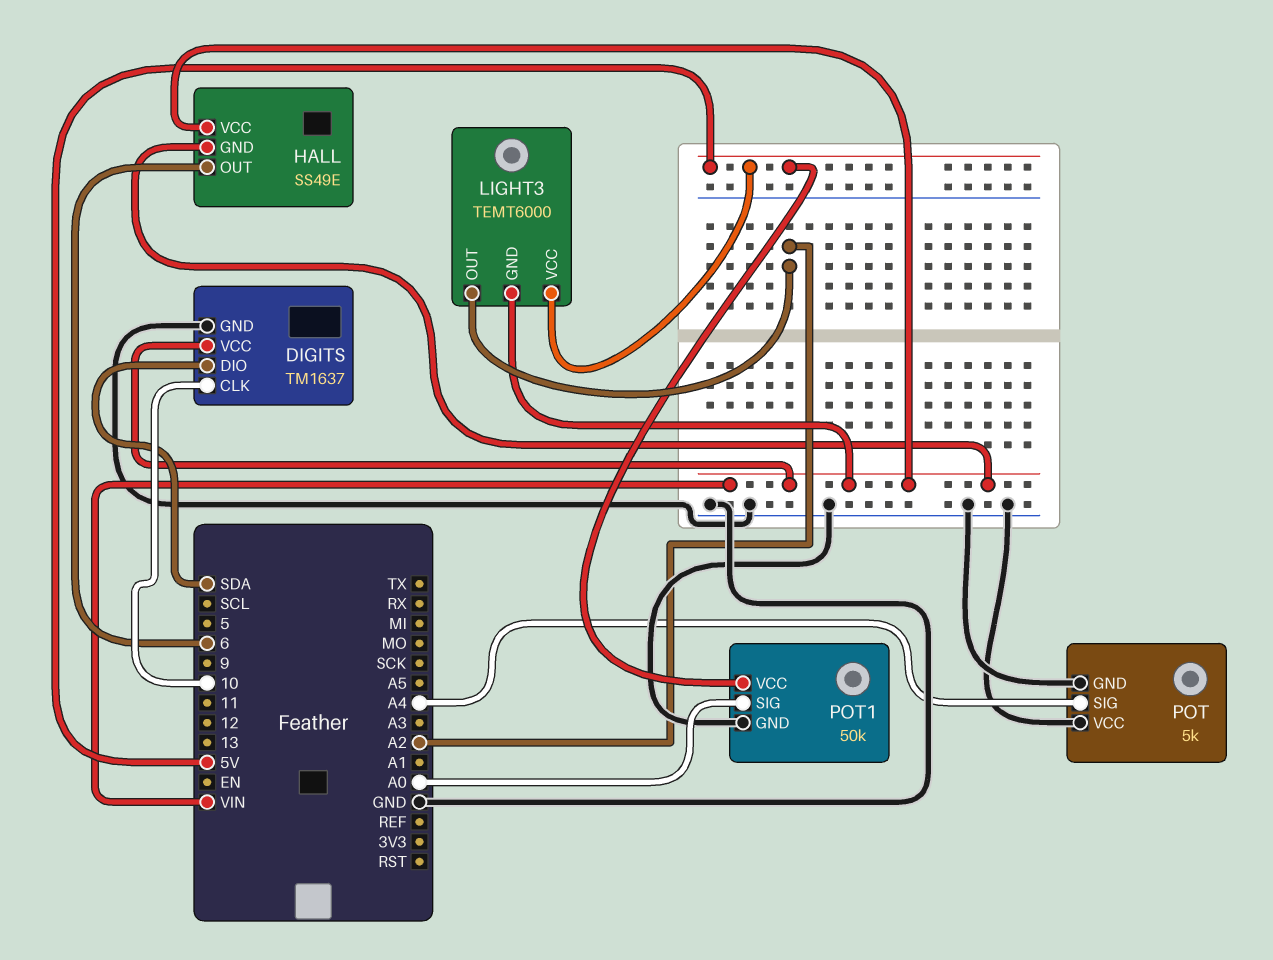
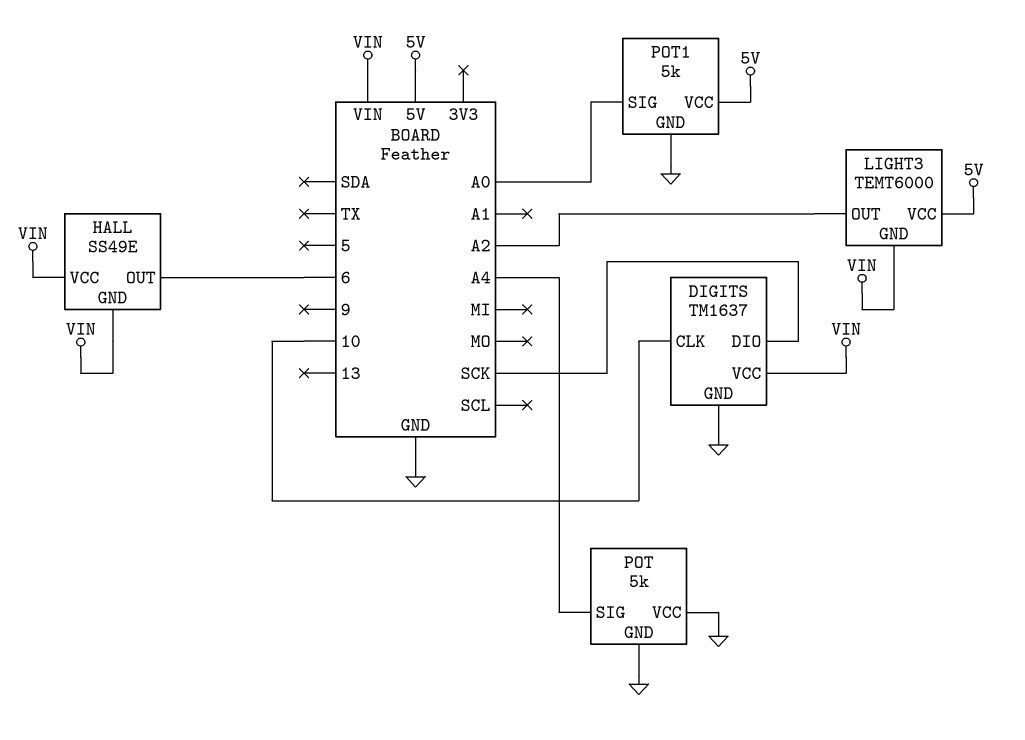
DIGITS pin DIO: SDA -> SCK
POT1: 50k -> 5k

